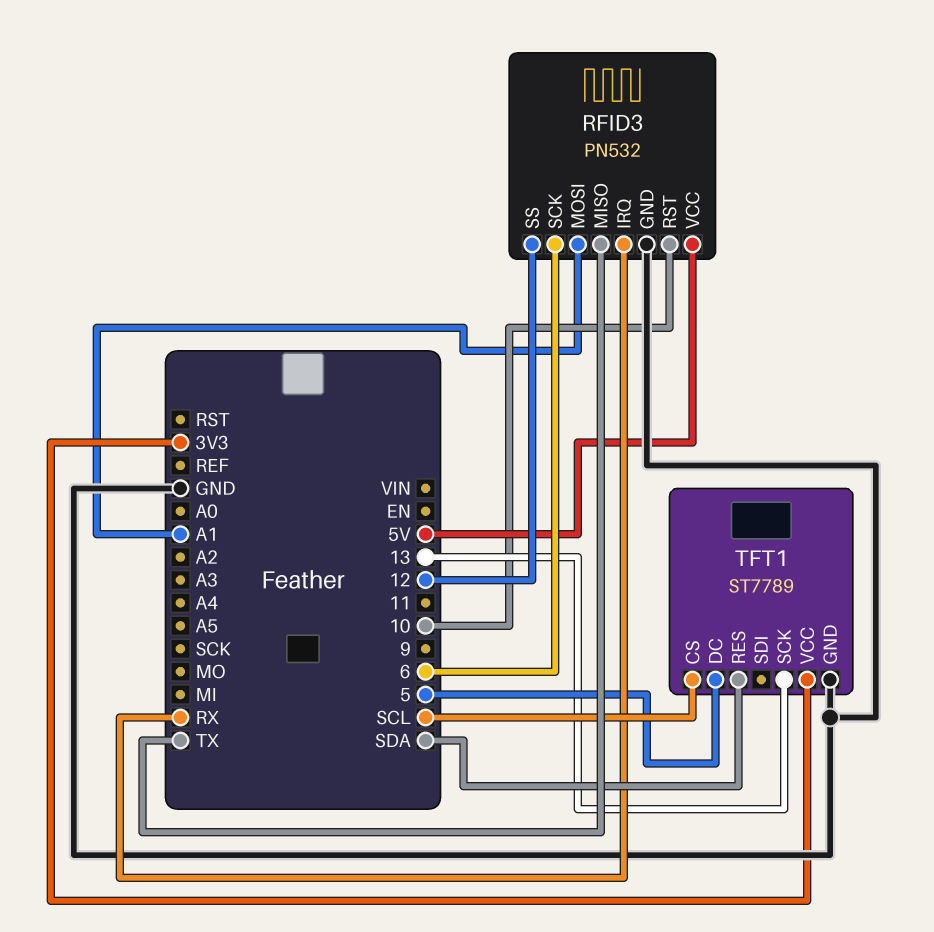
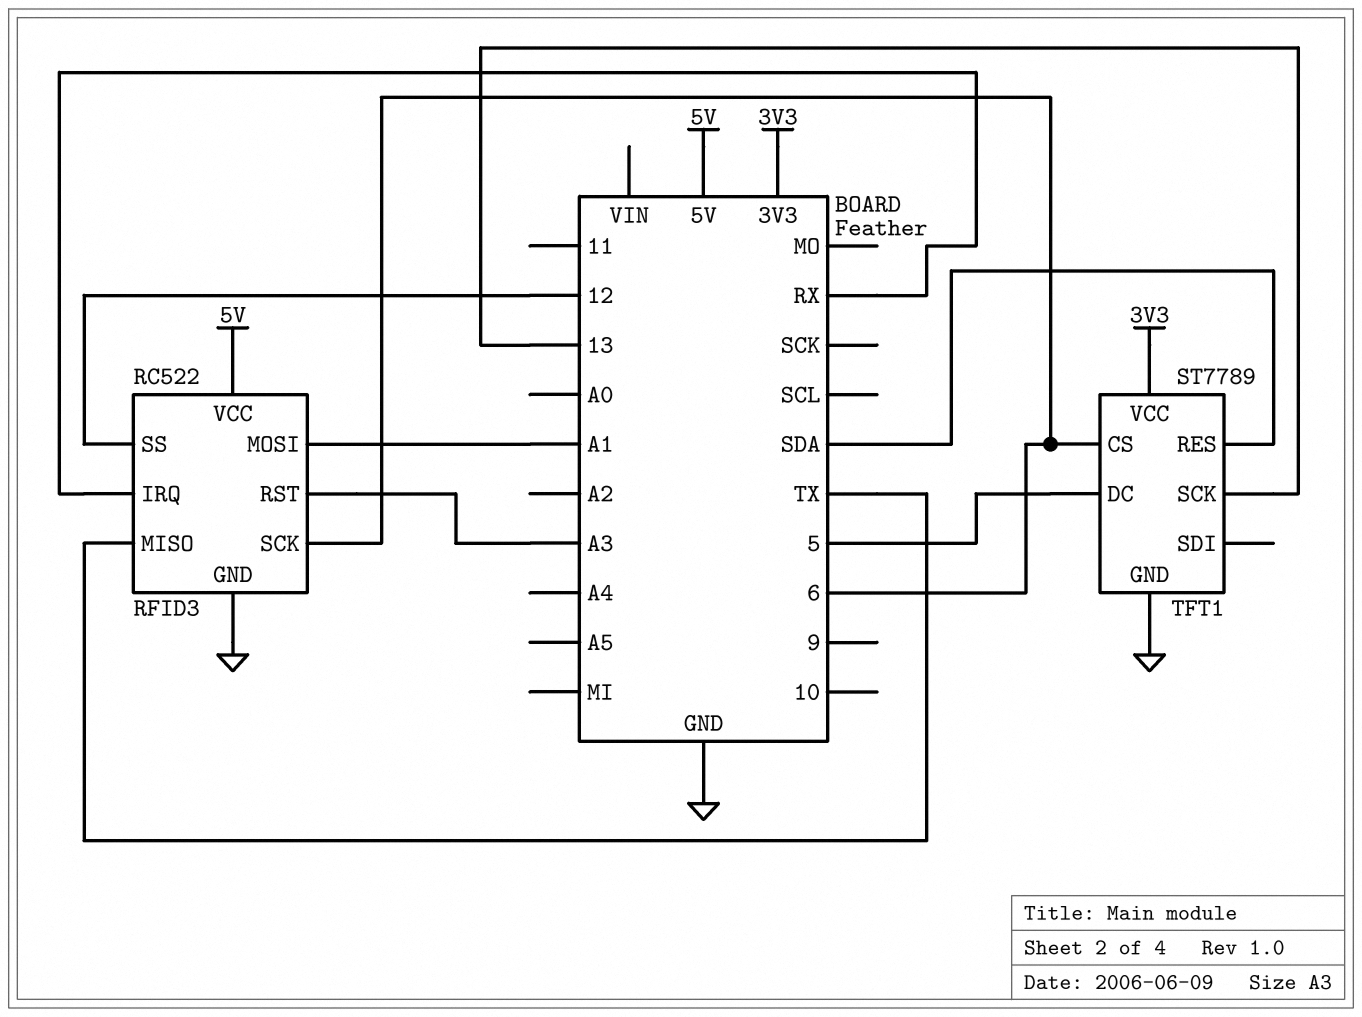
RFID3: PN532 -> RC522
RFID3 pin RST: 10 -> A3
TFT1 pin CS: SCL -> 6

